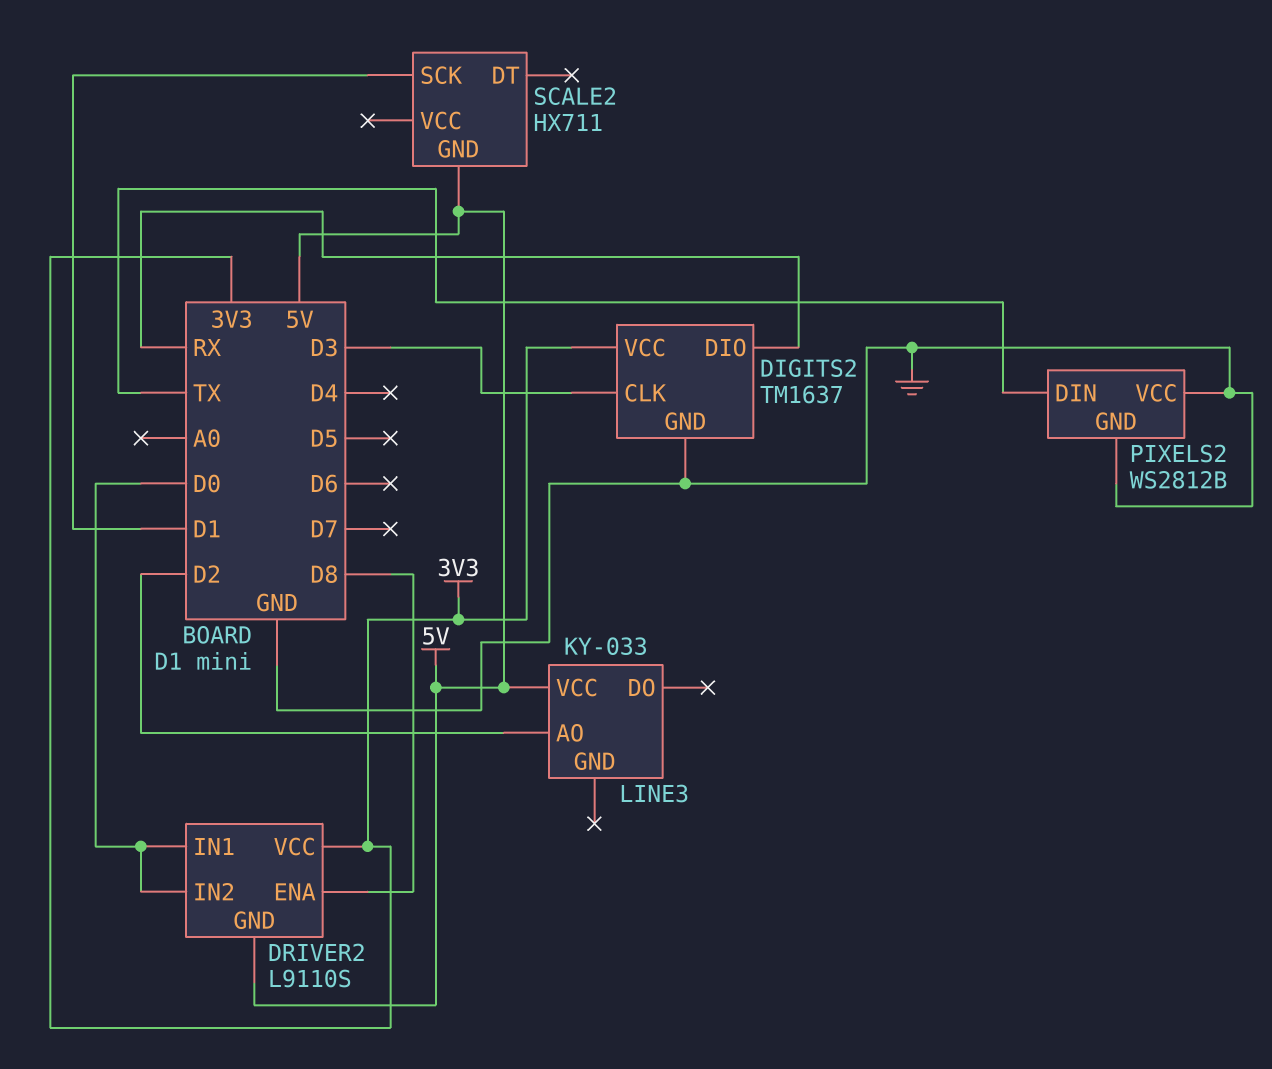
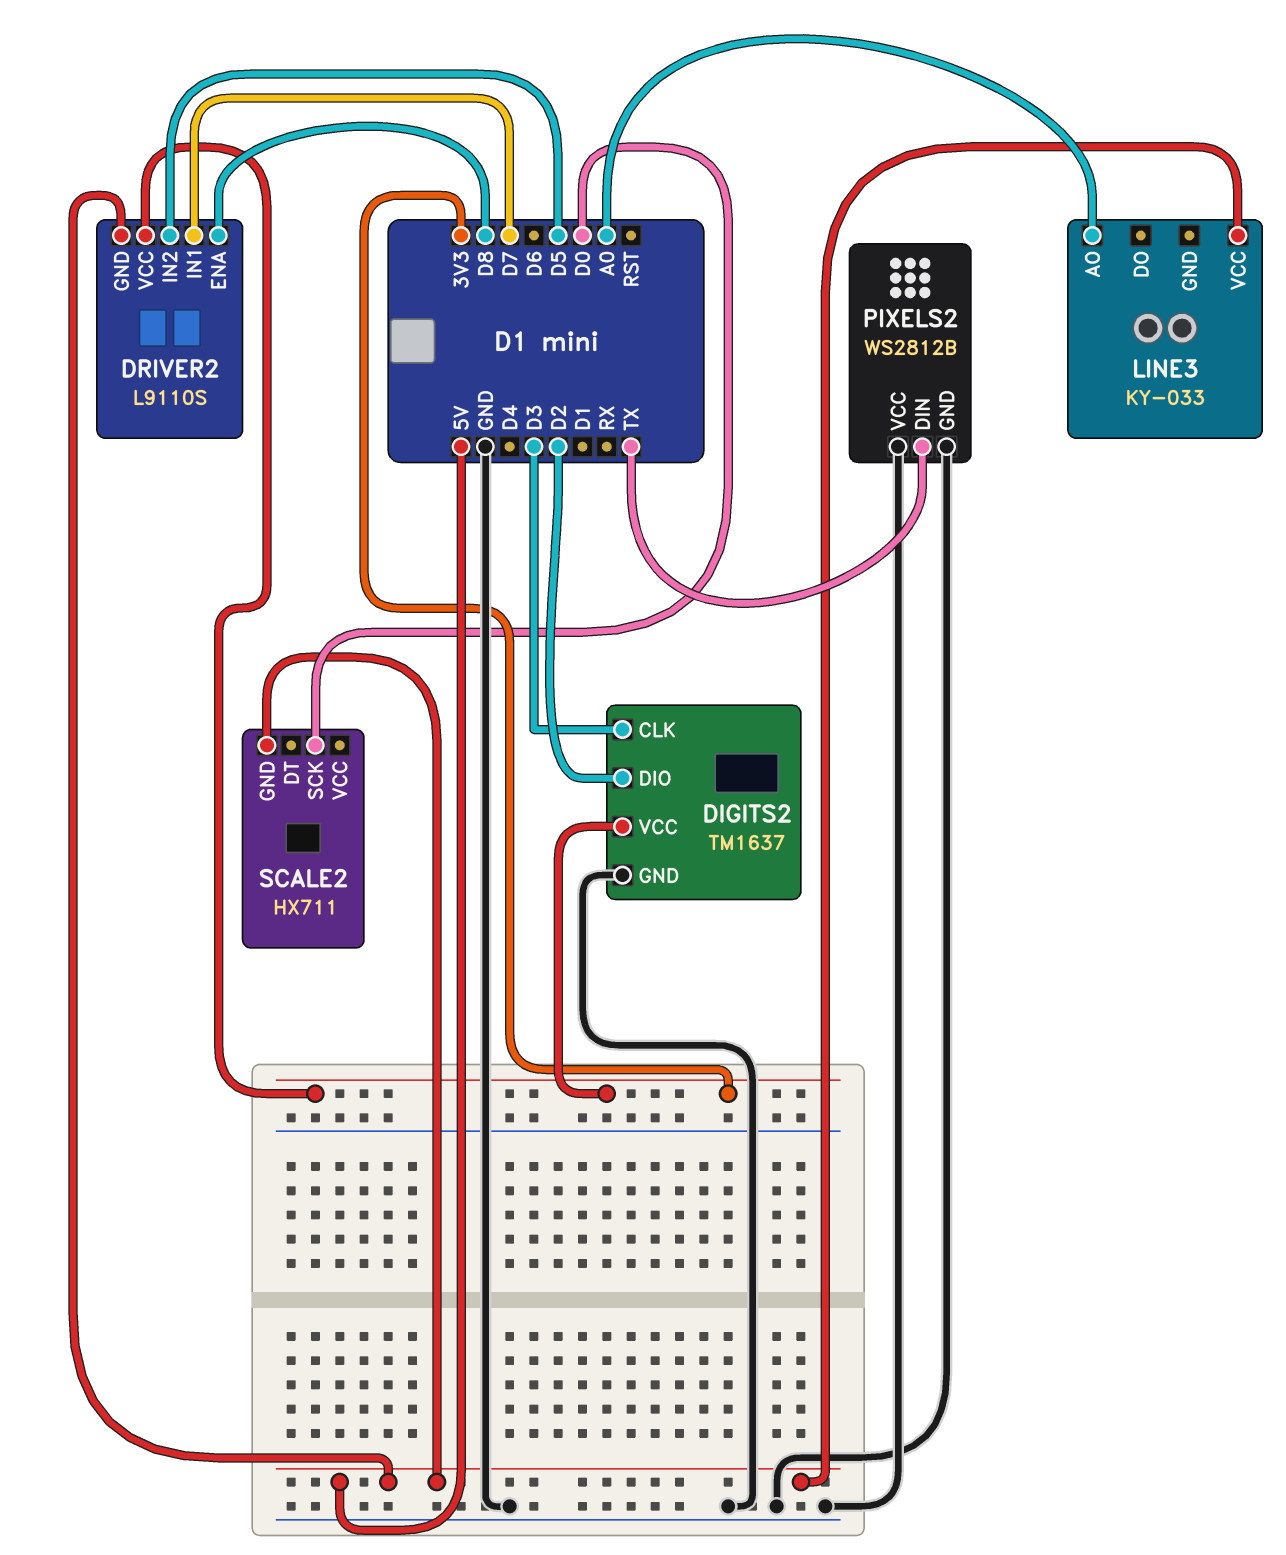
DIGITS2 pin DIO: RX -> D2
DRIVER2 pin IN1: D0 -> D7
DRIVER2 pin IN2: D0 -> D5
LINE3 pin AO: D2 -> A0
SCALE2 pin SCK: D1 -> D0

